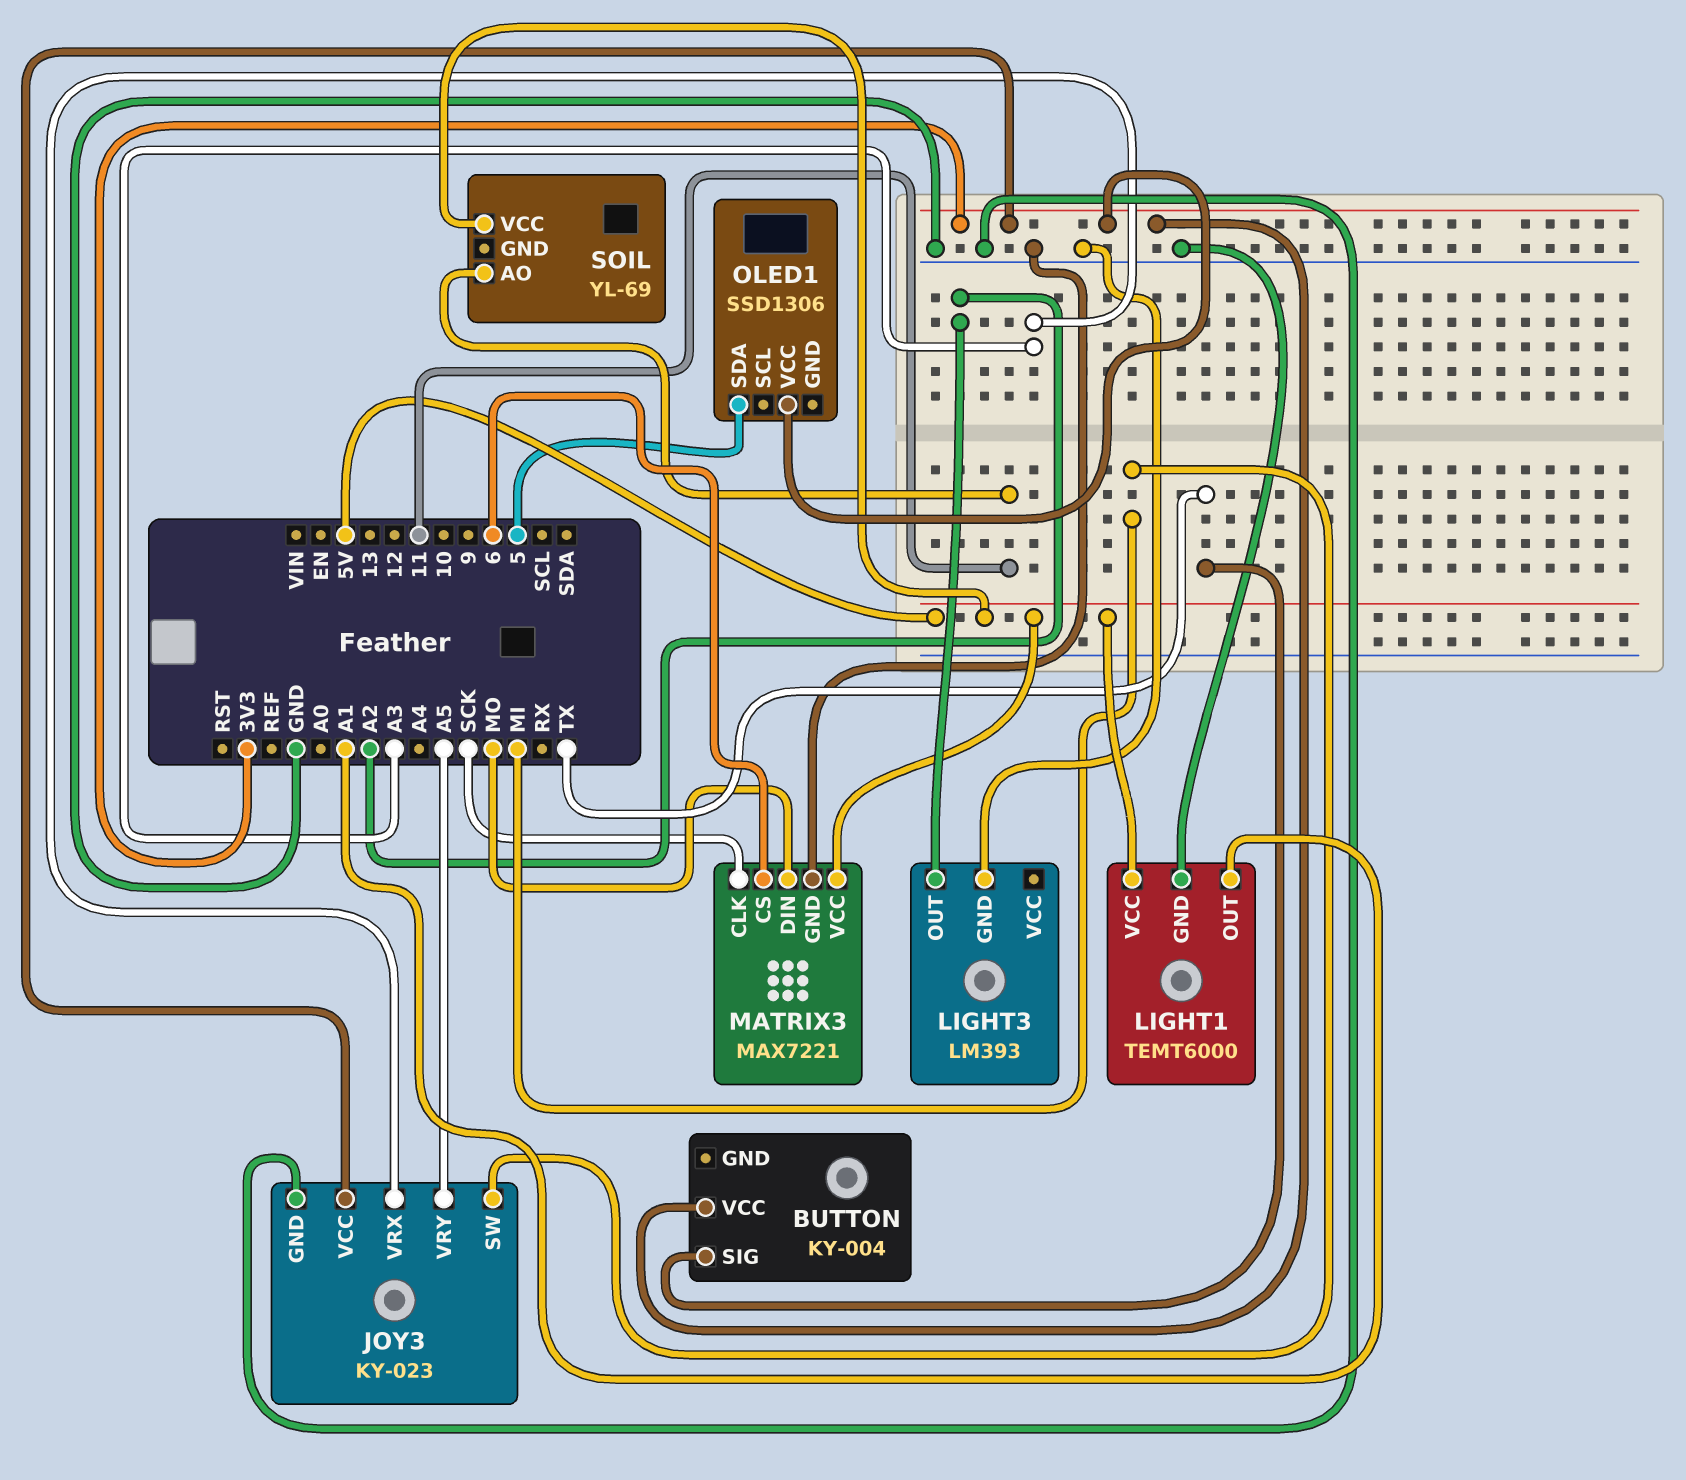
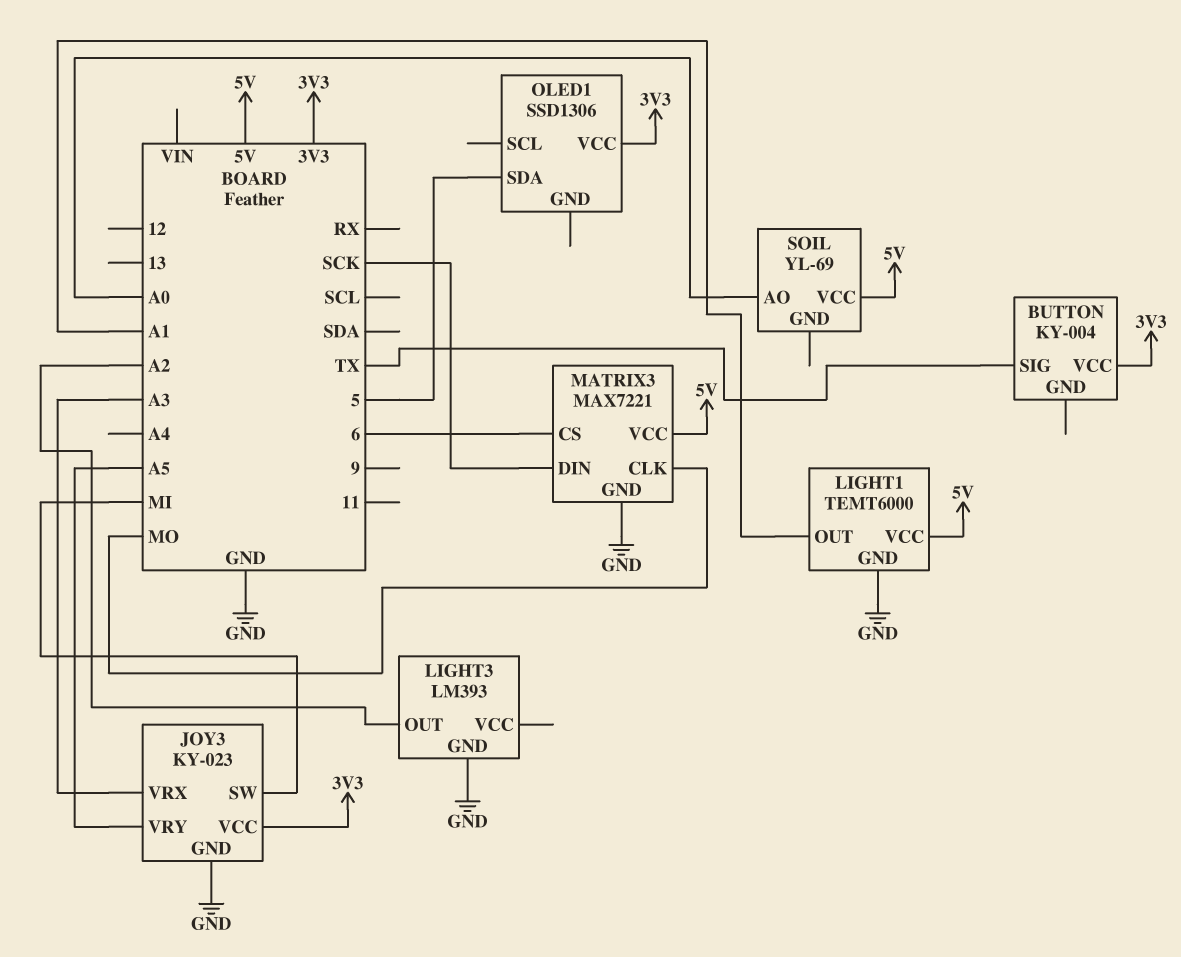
MATRIX3 pin CLK: SCK -> MO
MATRIX3 pin DIN: MO -> SCK
SOIL pin AO: 11 -> A0

